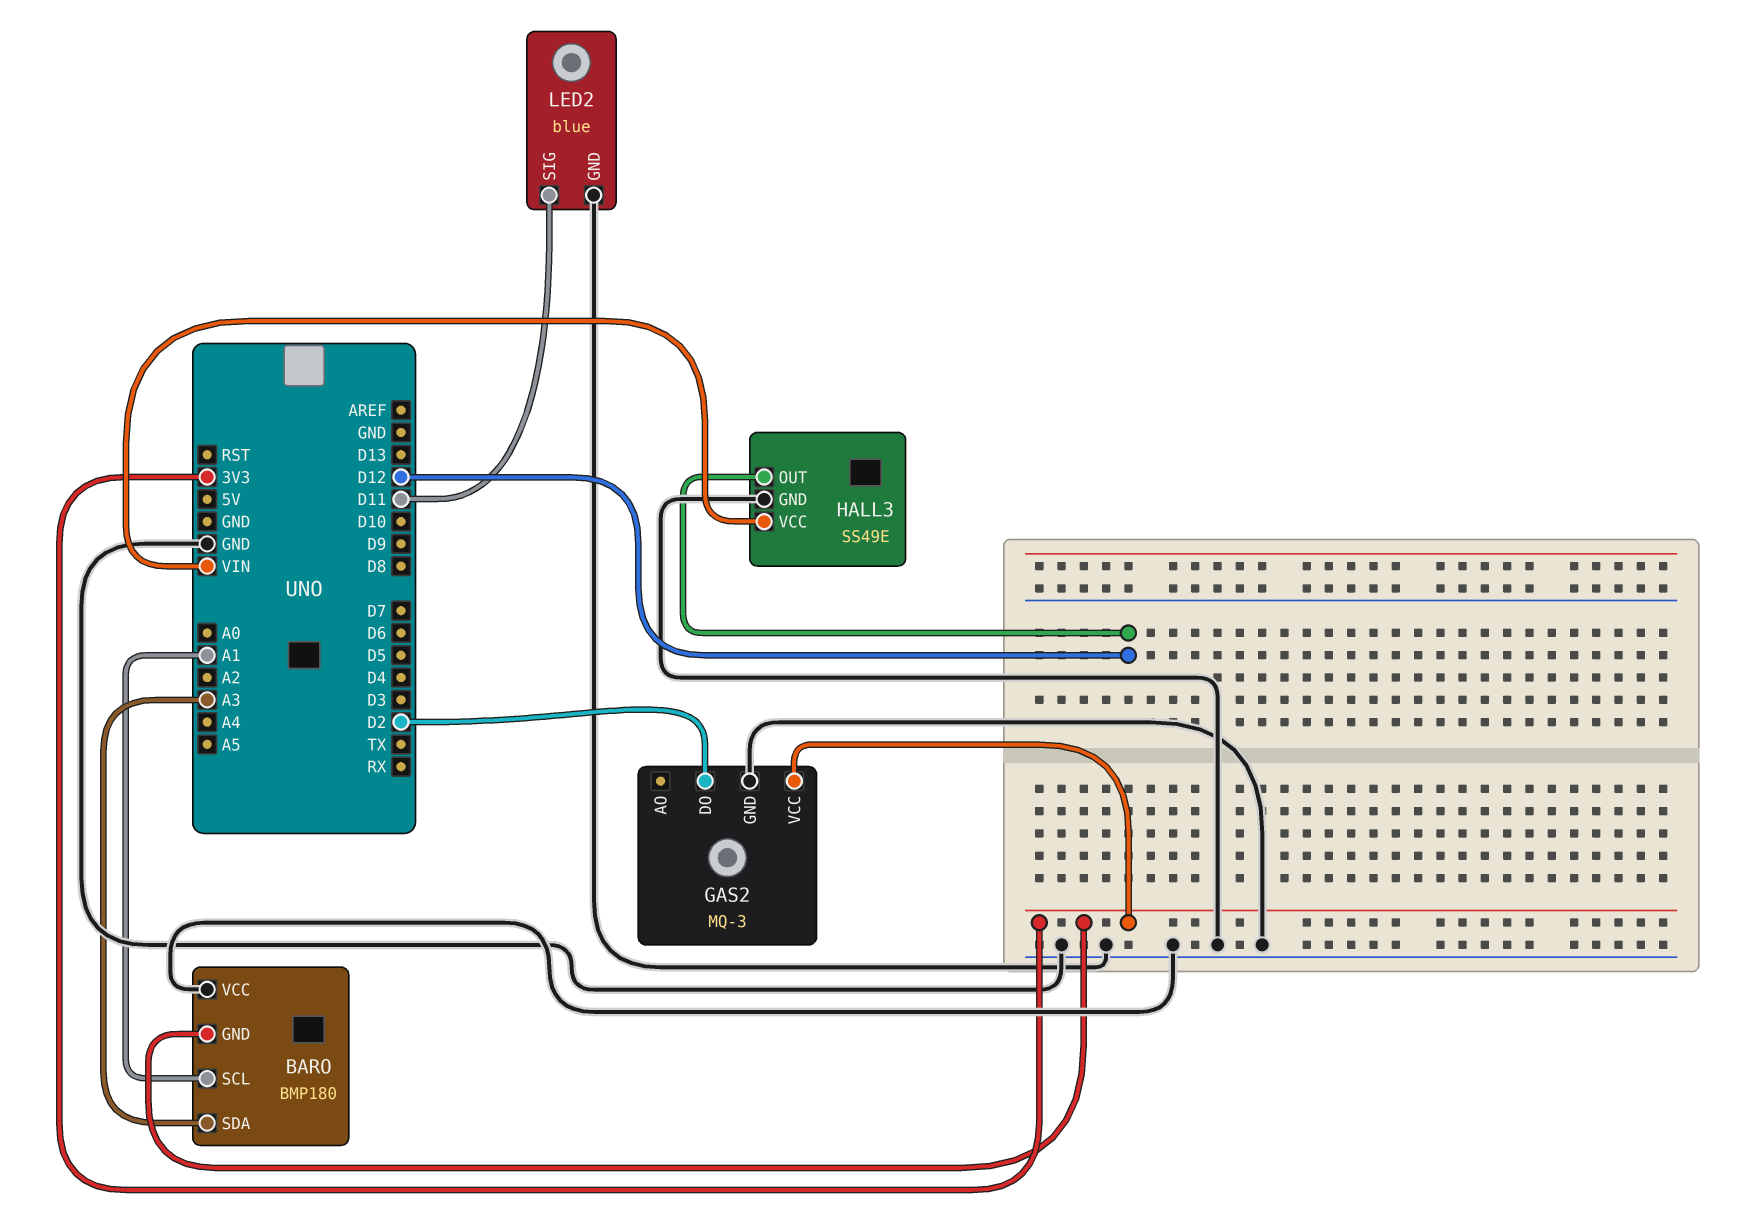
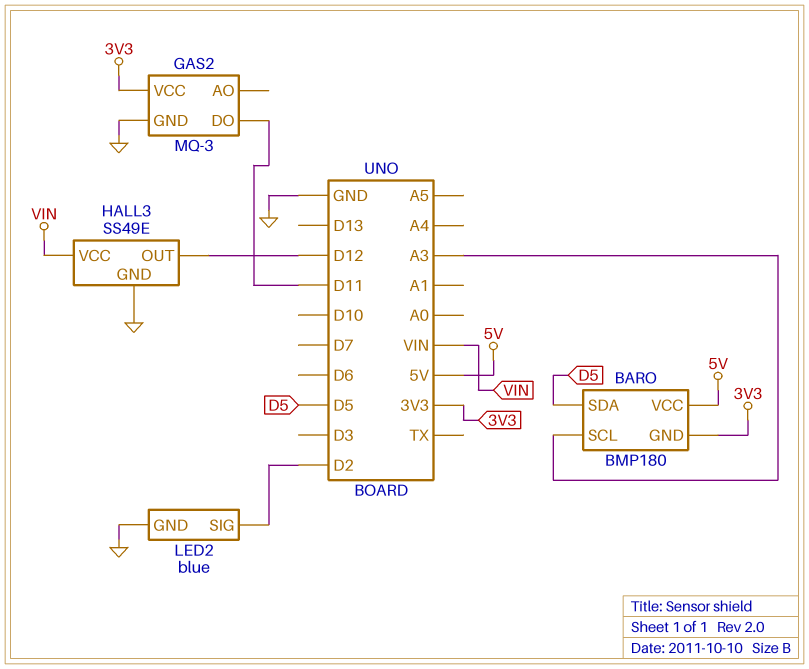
BARO pin SCL: A1 -> A3
BARO pin SDA: A3 -> D5
BARO pin VCC: GND -> 5V
GAS2 pin DO: D2 -> D11
LED2 pin SIG: D11 -> D2

